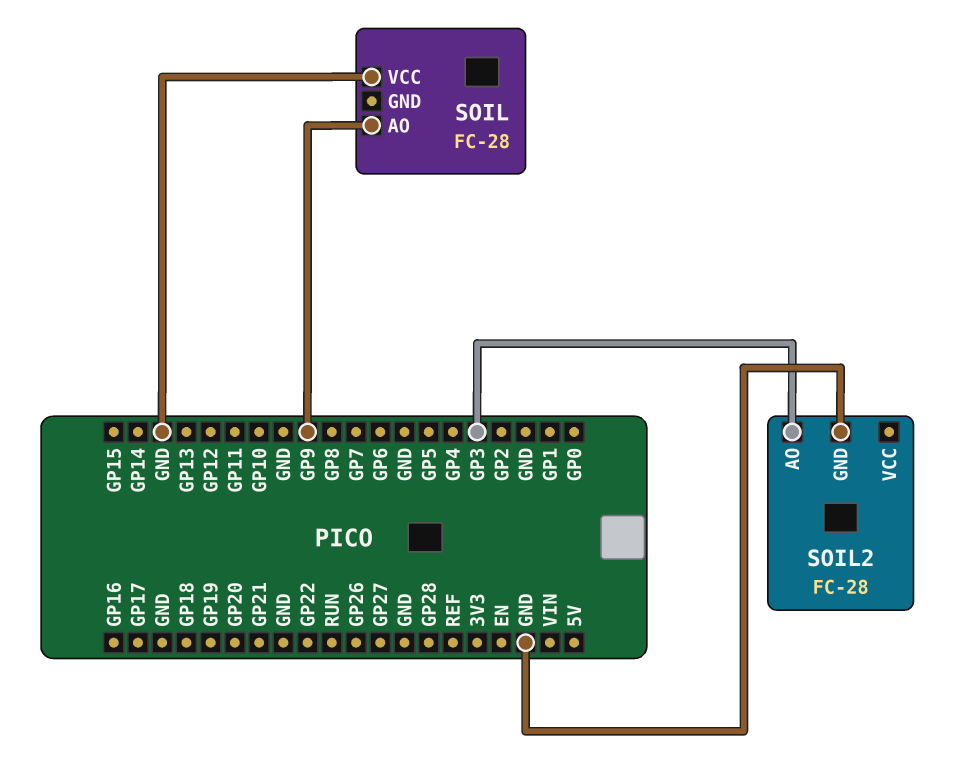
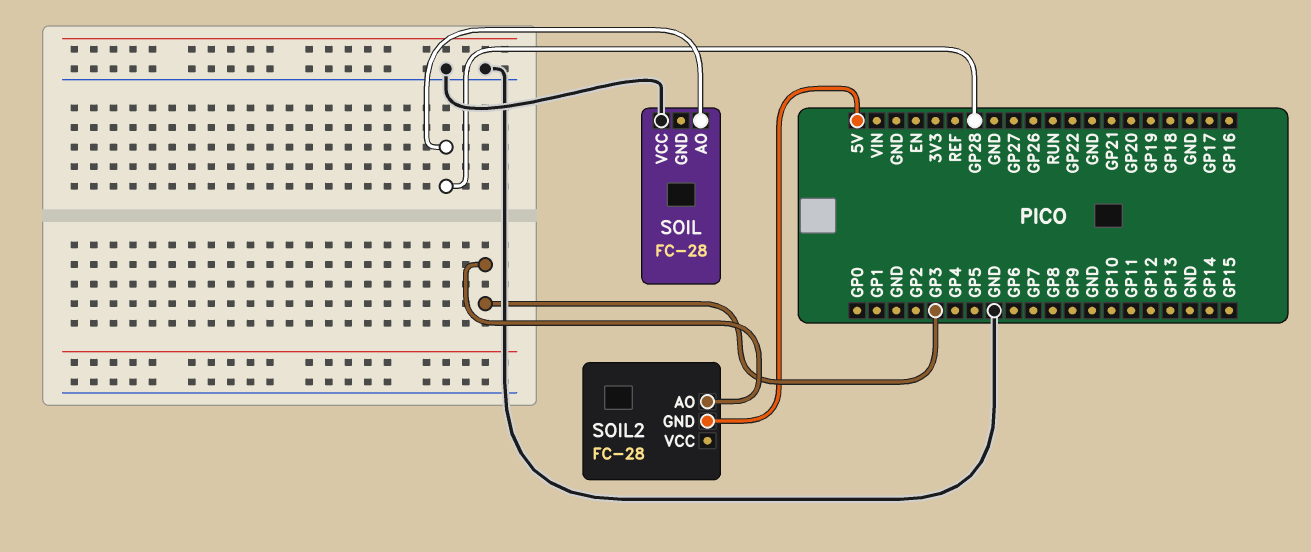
SOIL pin AO: GP9 -> GP28
SOIL2 pin GND: GND -> 5V

